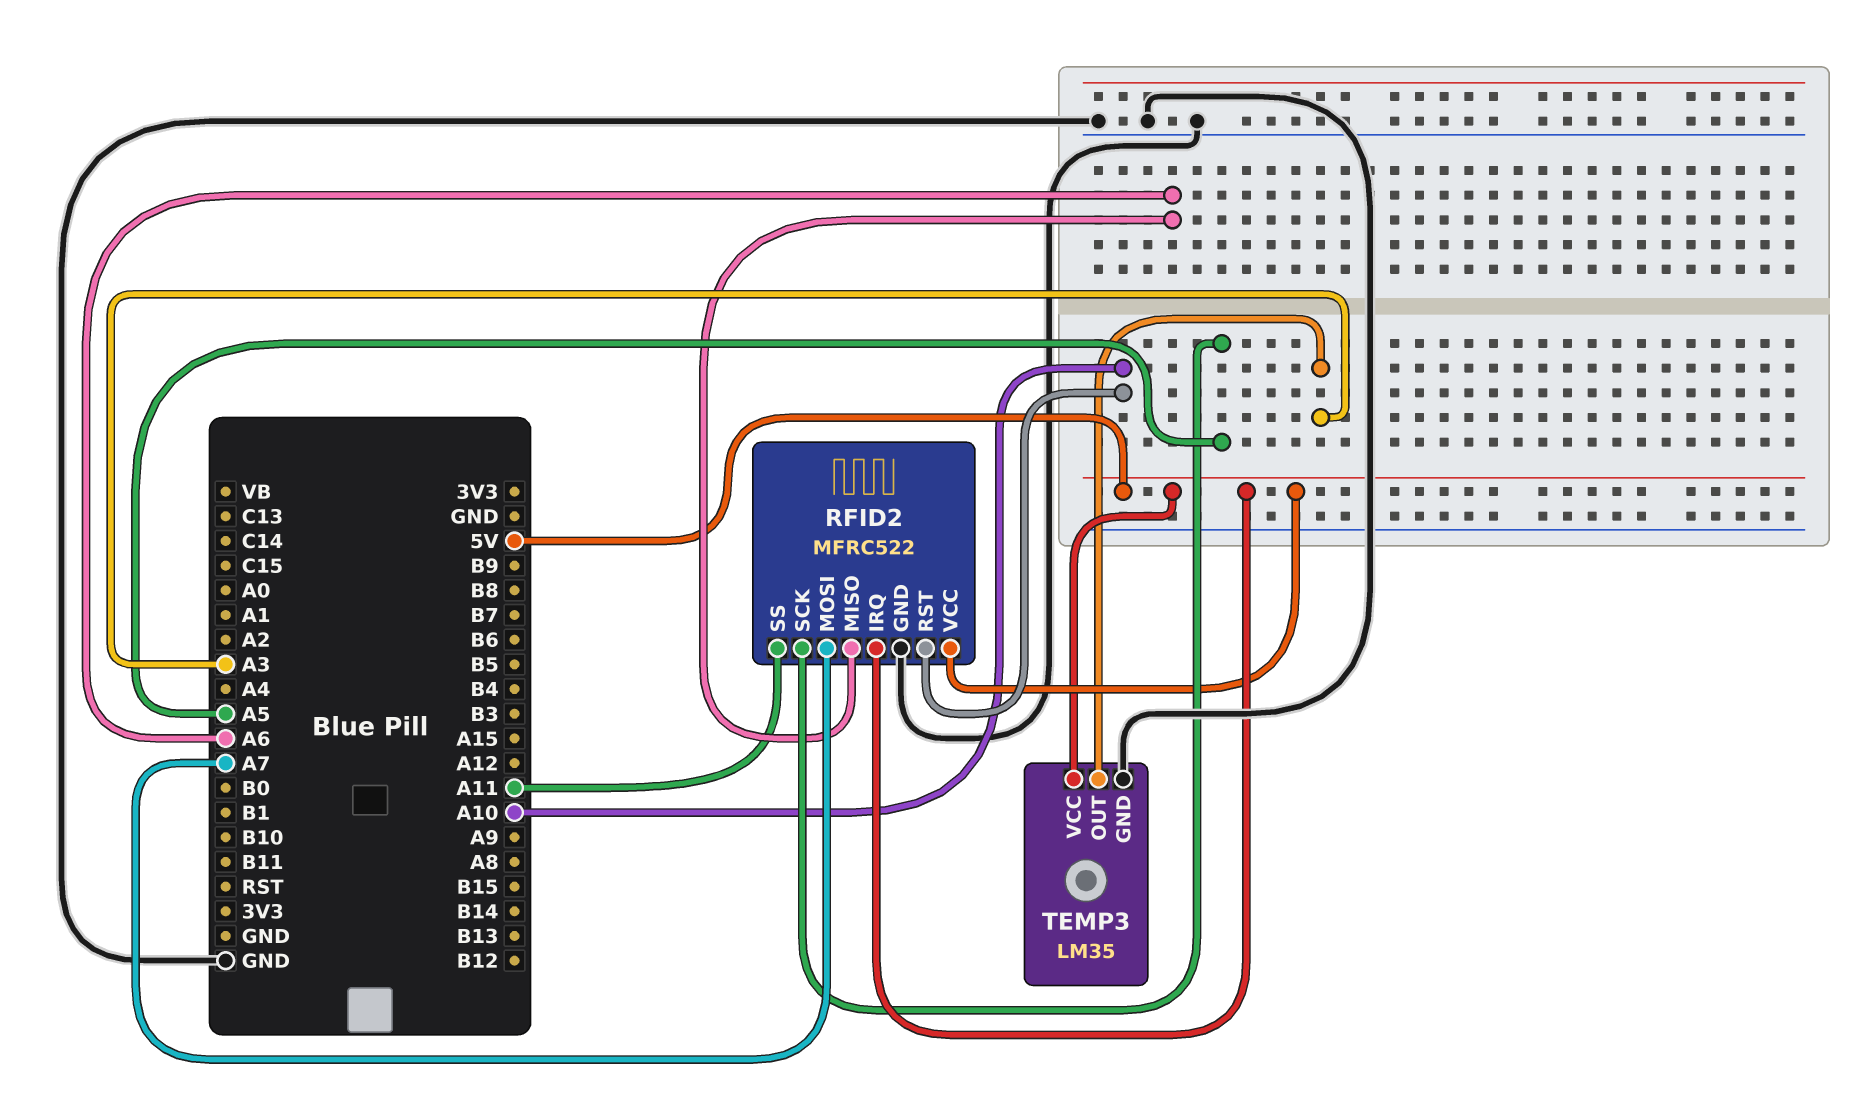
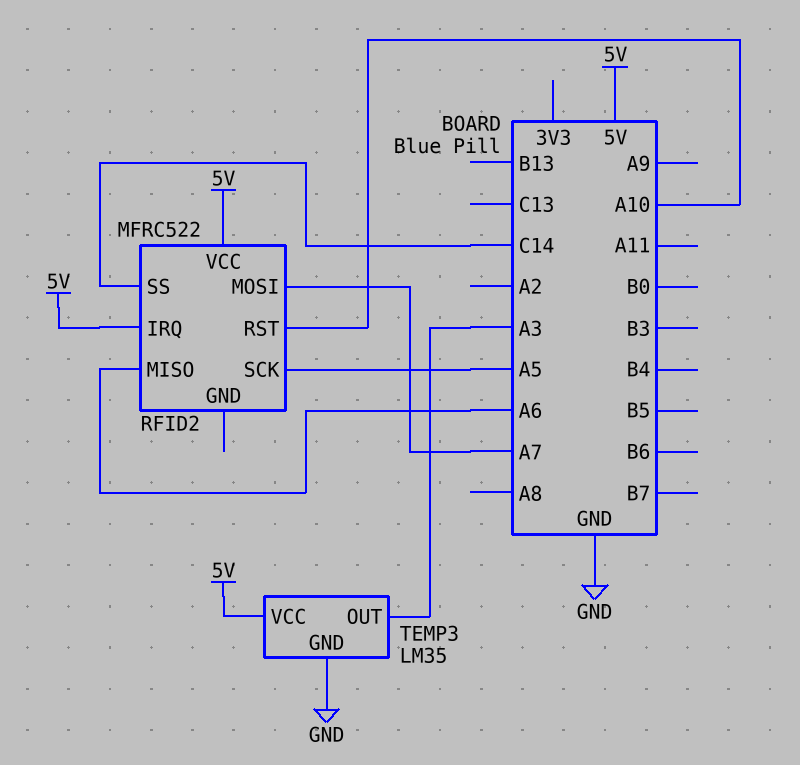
RFID2 pin GND: GND -> none
RFID2 pin SS: A11 -> C14

